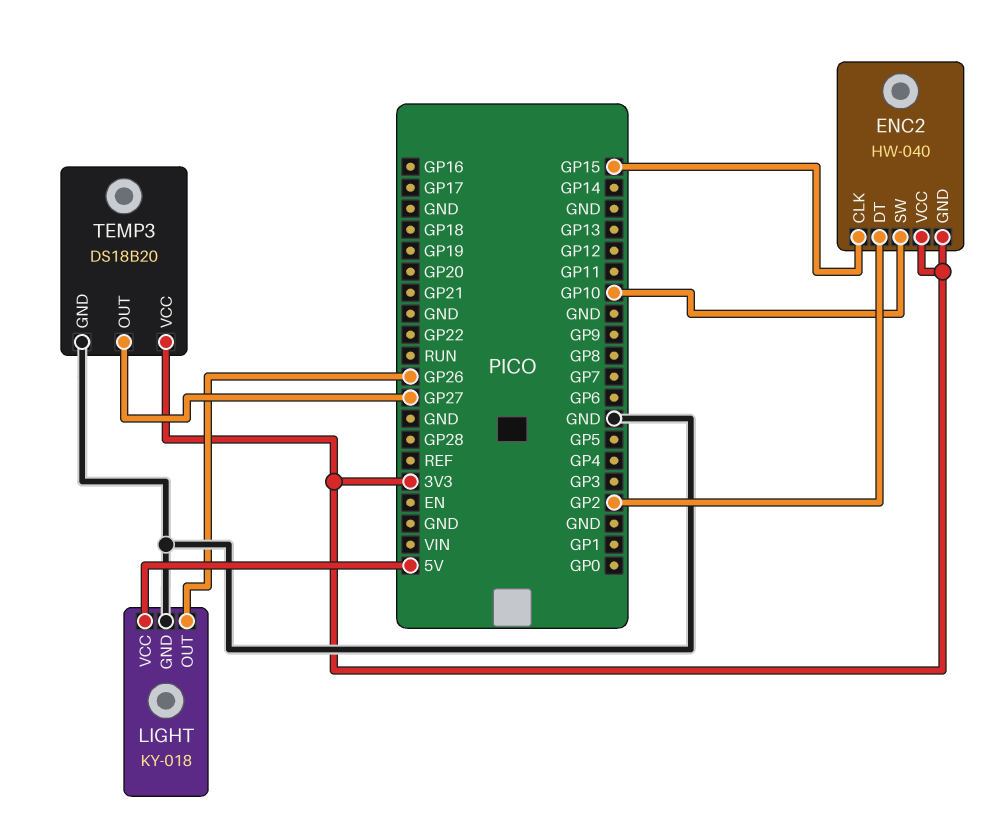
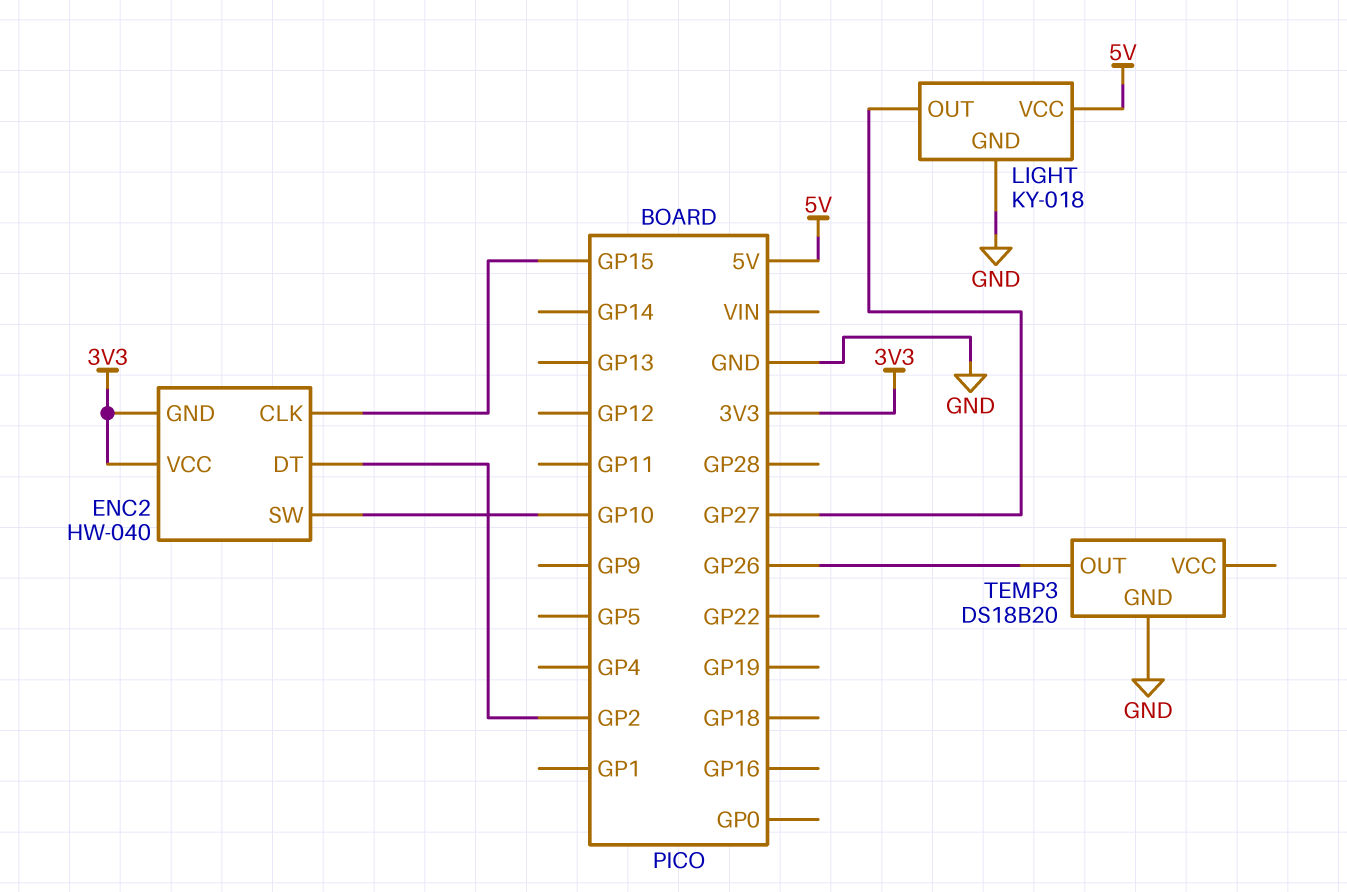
LIGHT pin OUT: GP26 -> GP27
TEMP3 pin OUT: GP27 -> GP26
TEMP3 pin VCC: 3V3 -> none

